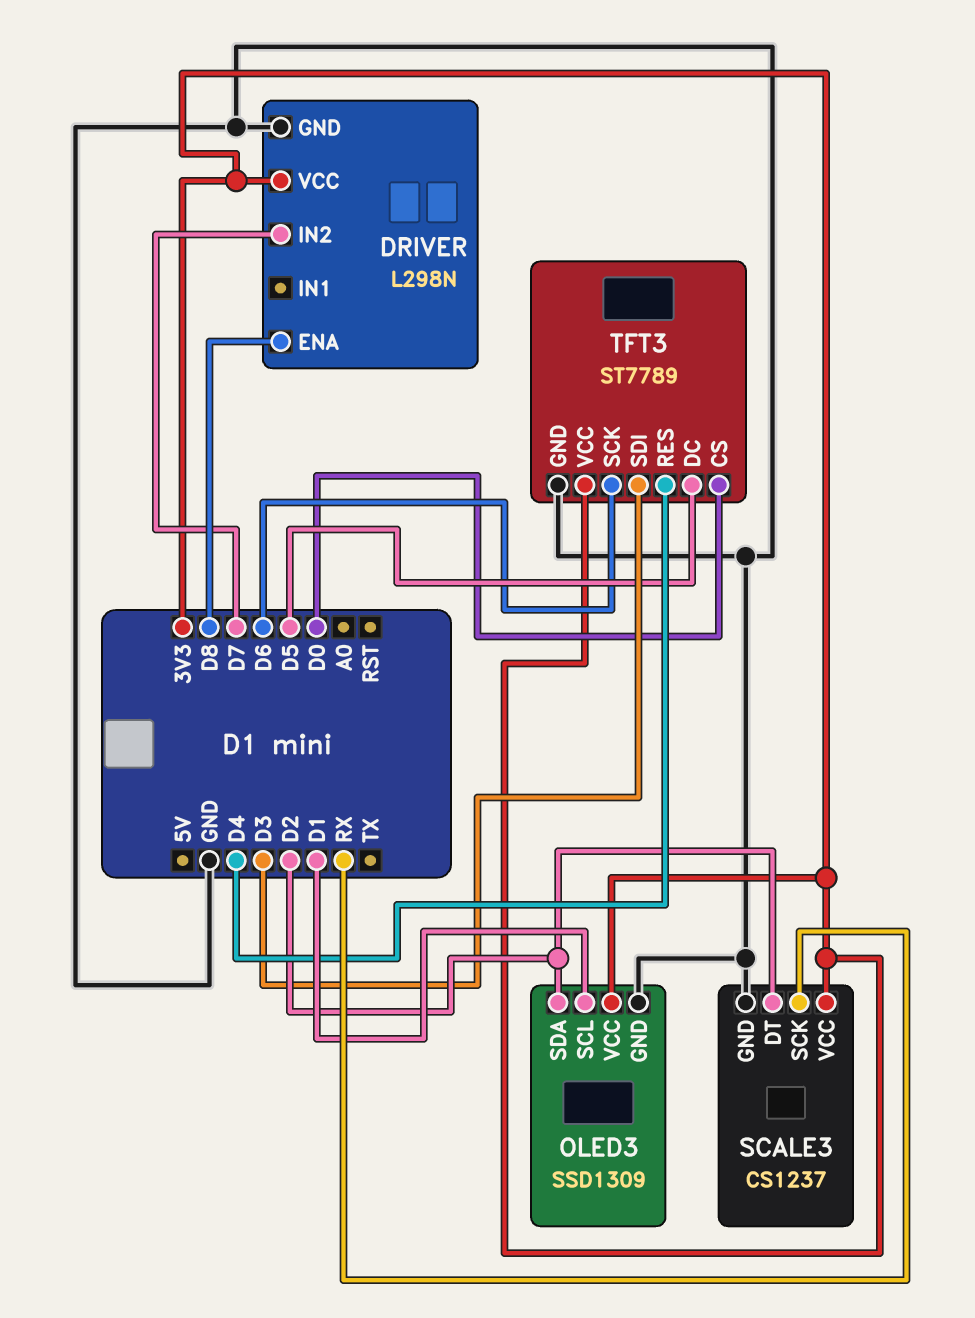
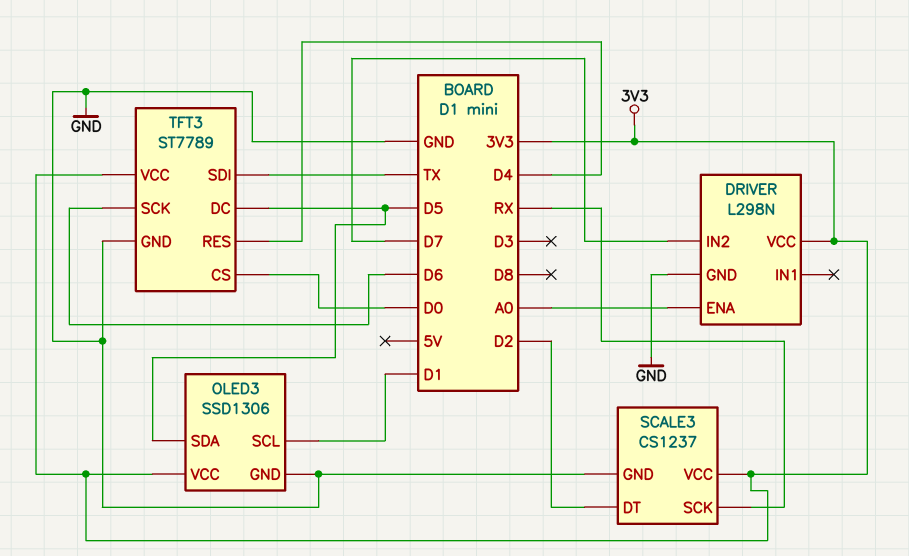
DRIVER pin ENA: D8 -> A0
OLED3: SSD1309 -> SSD1306
OLED3 pin SDA: D2 -> D5
TFT3 pin SDI: D3 -> TX

